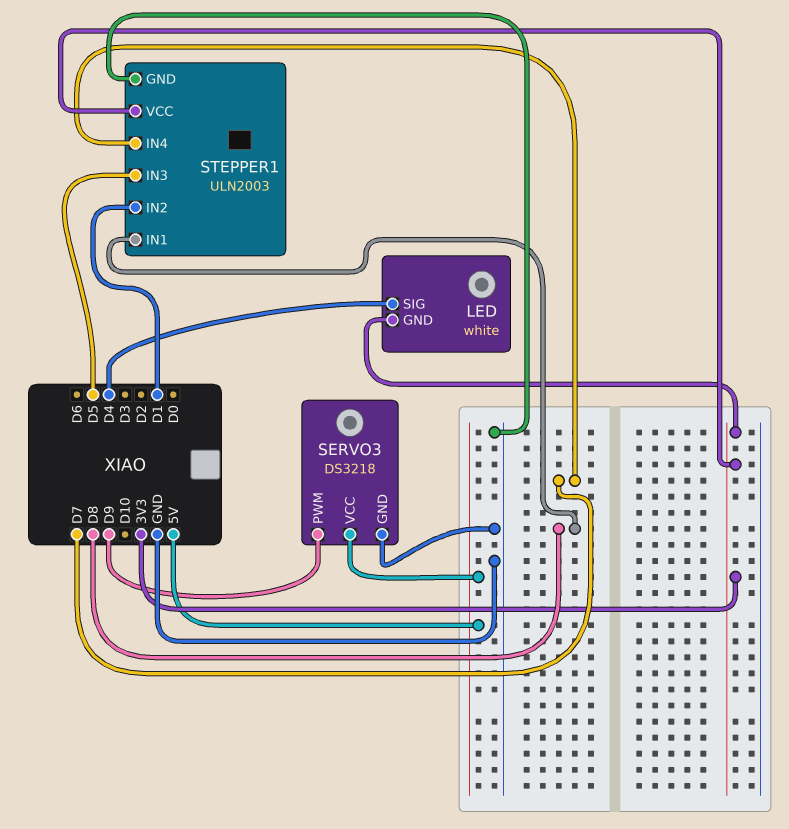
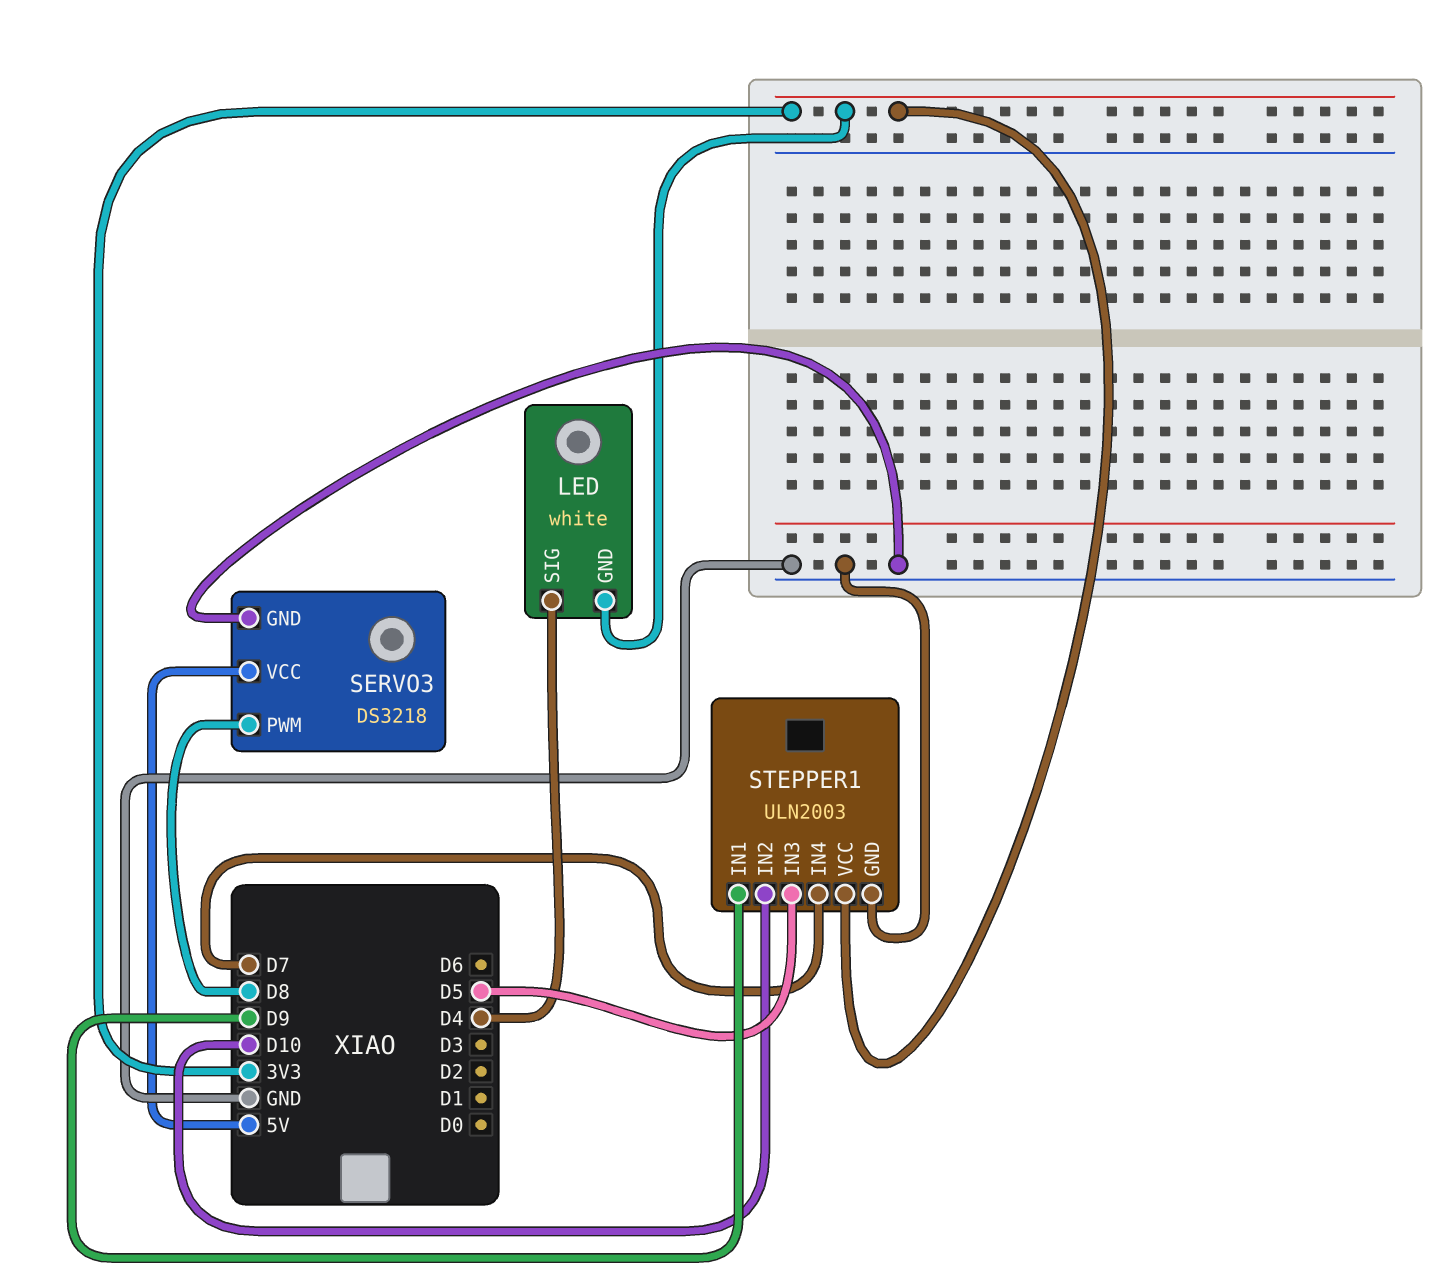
SERVO3 pin PWM: D9 -> D8
STEPPER1 pin IN1: D8 -> D9
STEPPER1 pin IN2: D1 -> D10

